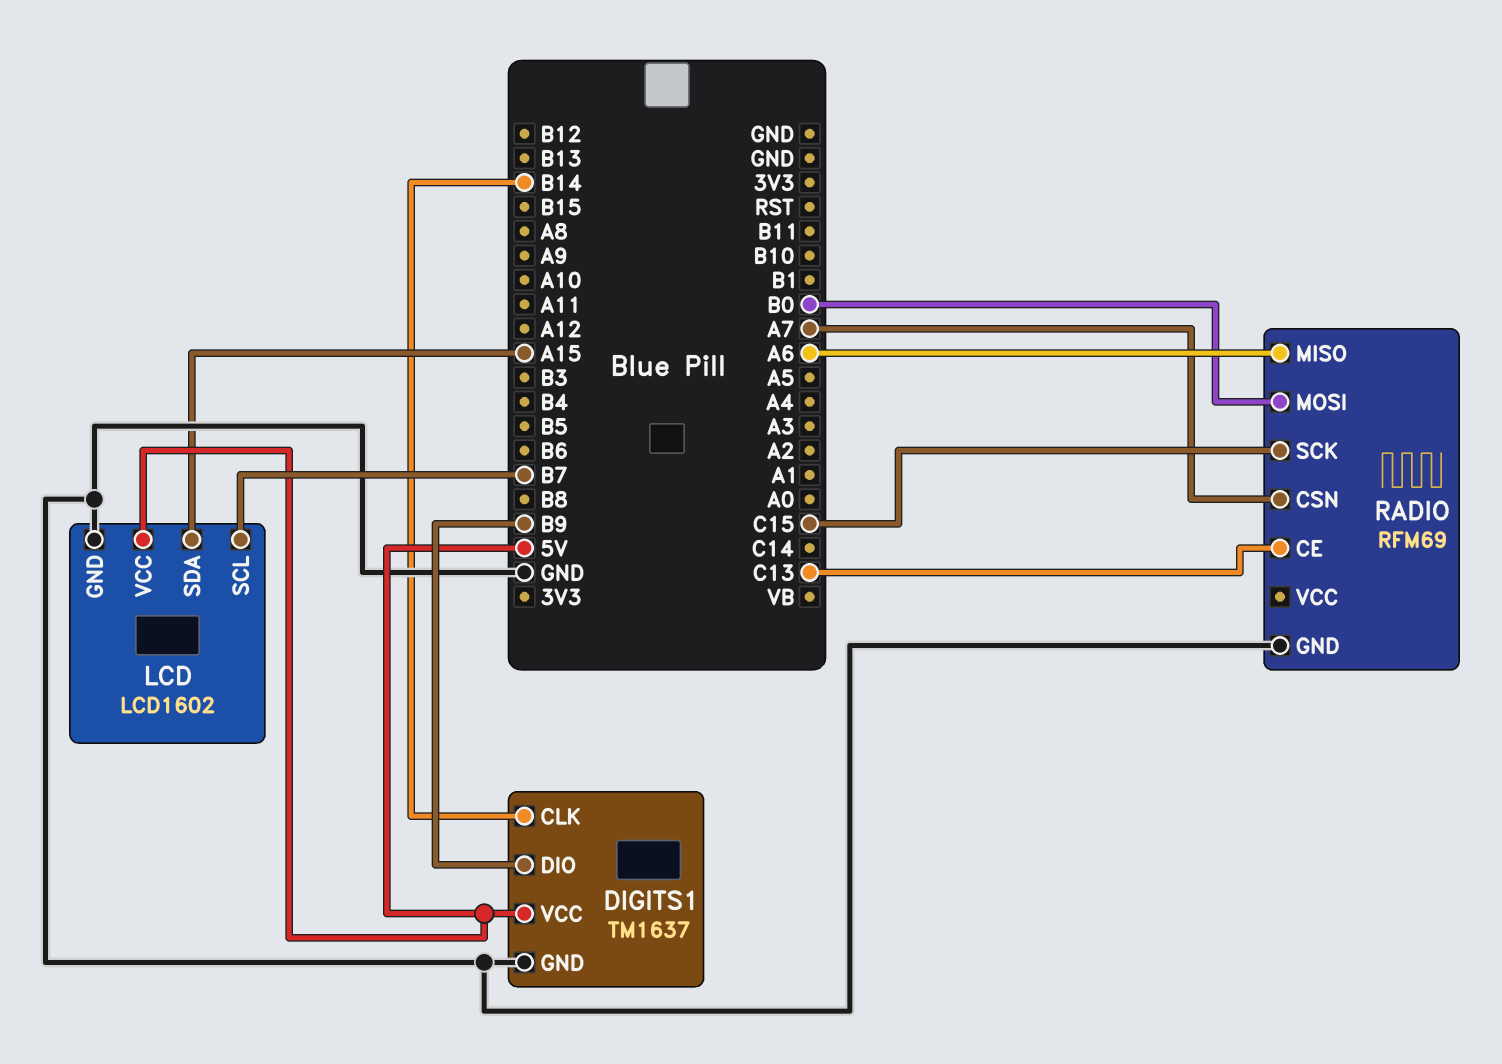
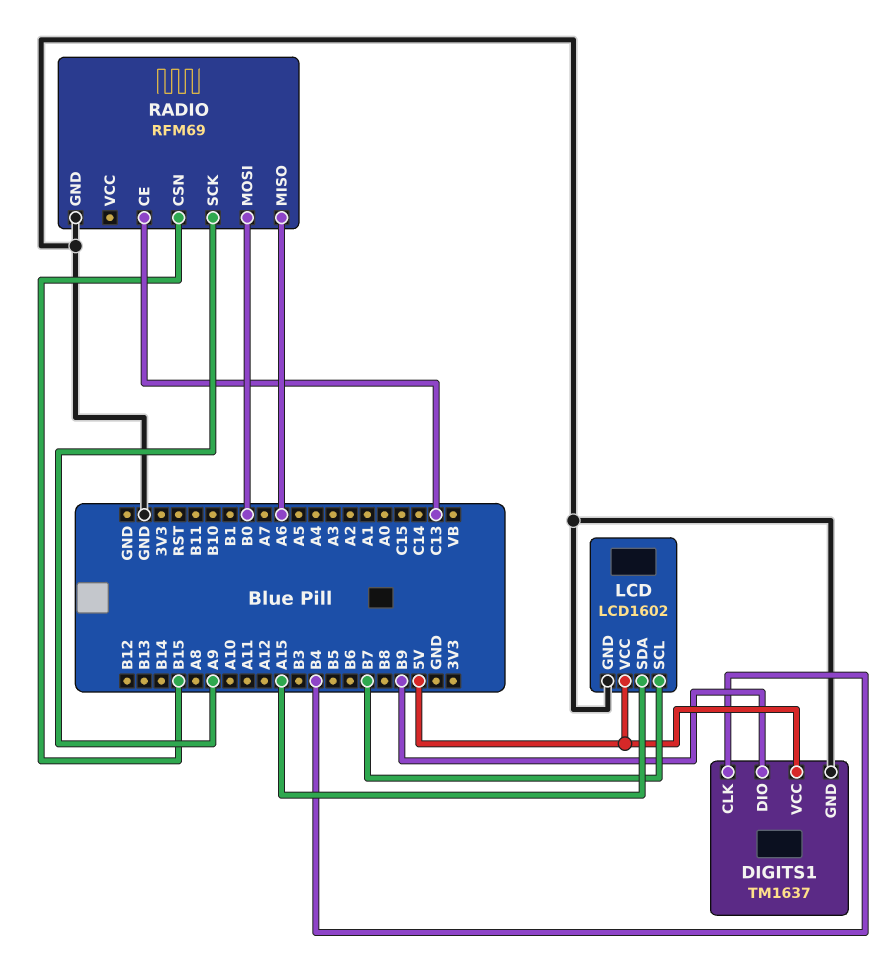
DIGITS1 pin CLK: B14 -> B4
RADIO pin CSN: A7 -> B15
RADIO pin SCK: C15 -> A9

